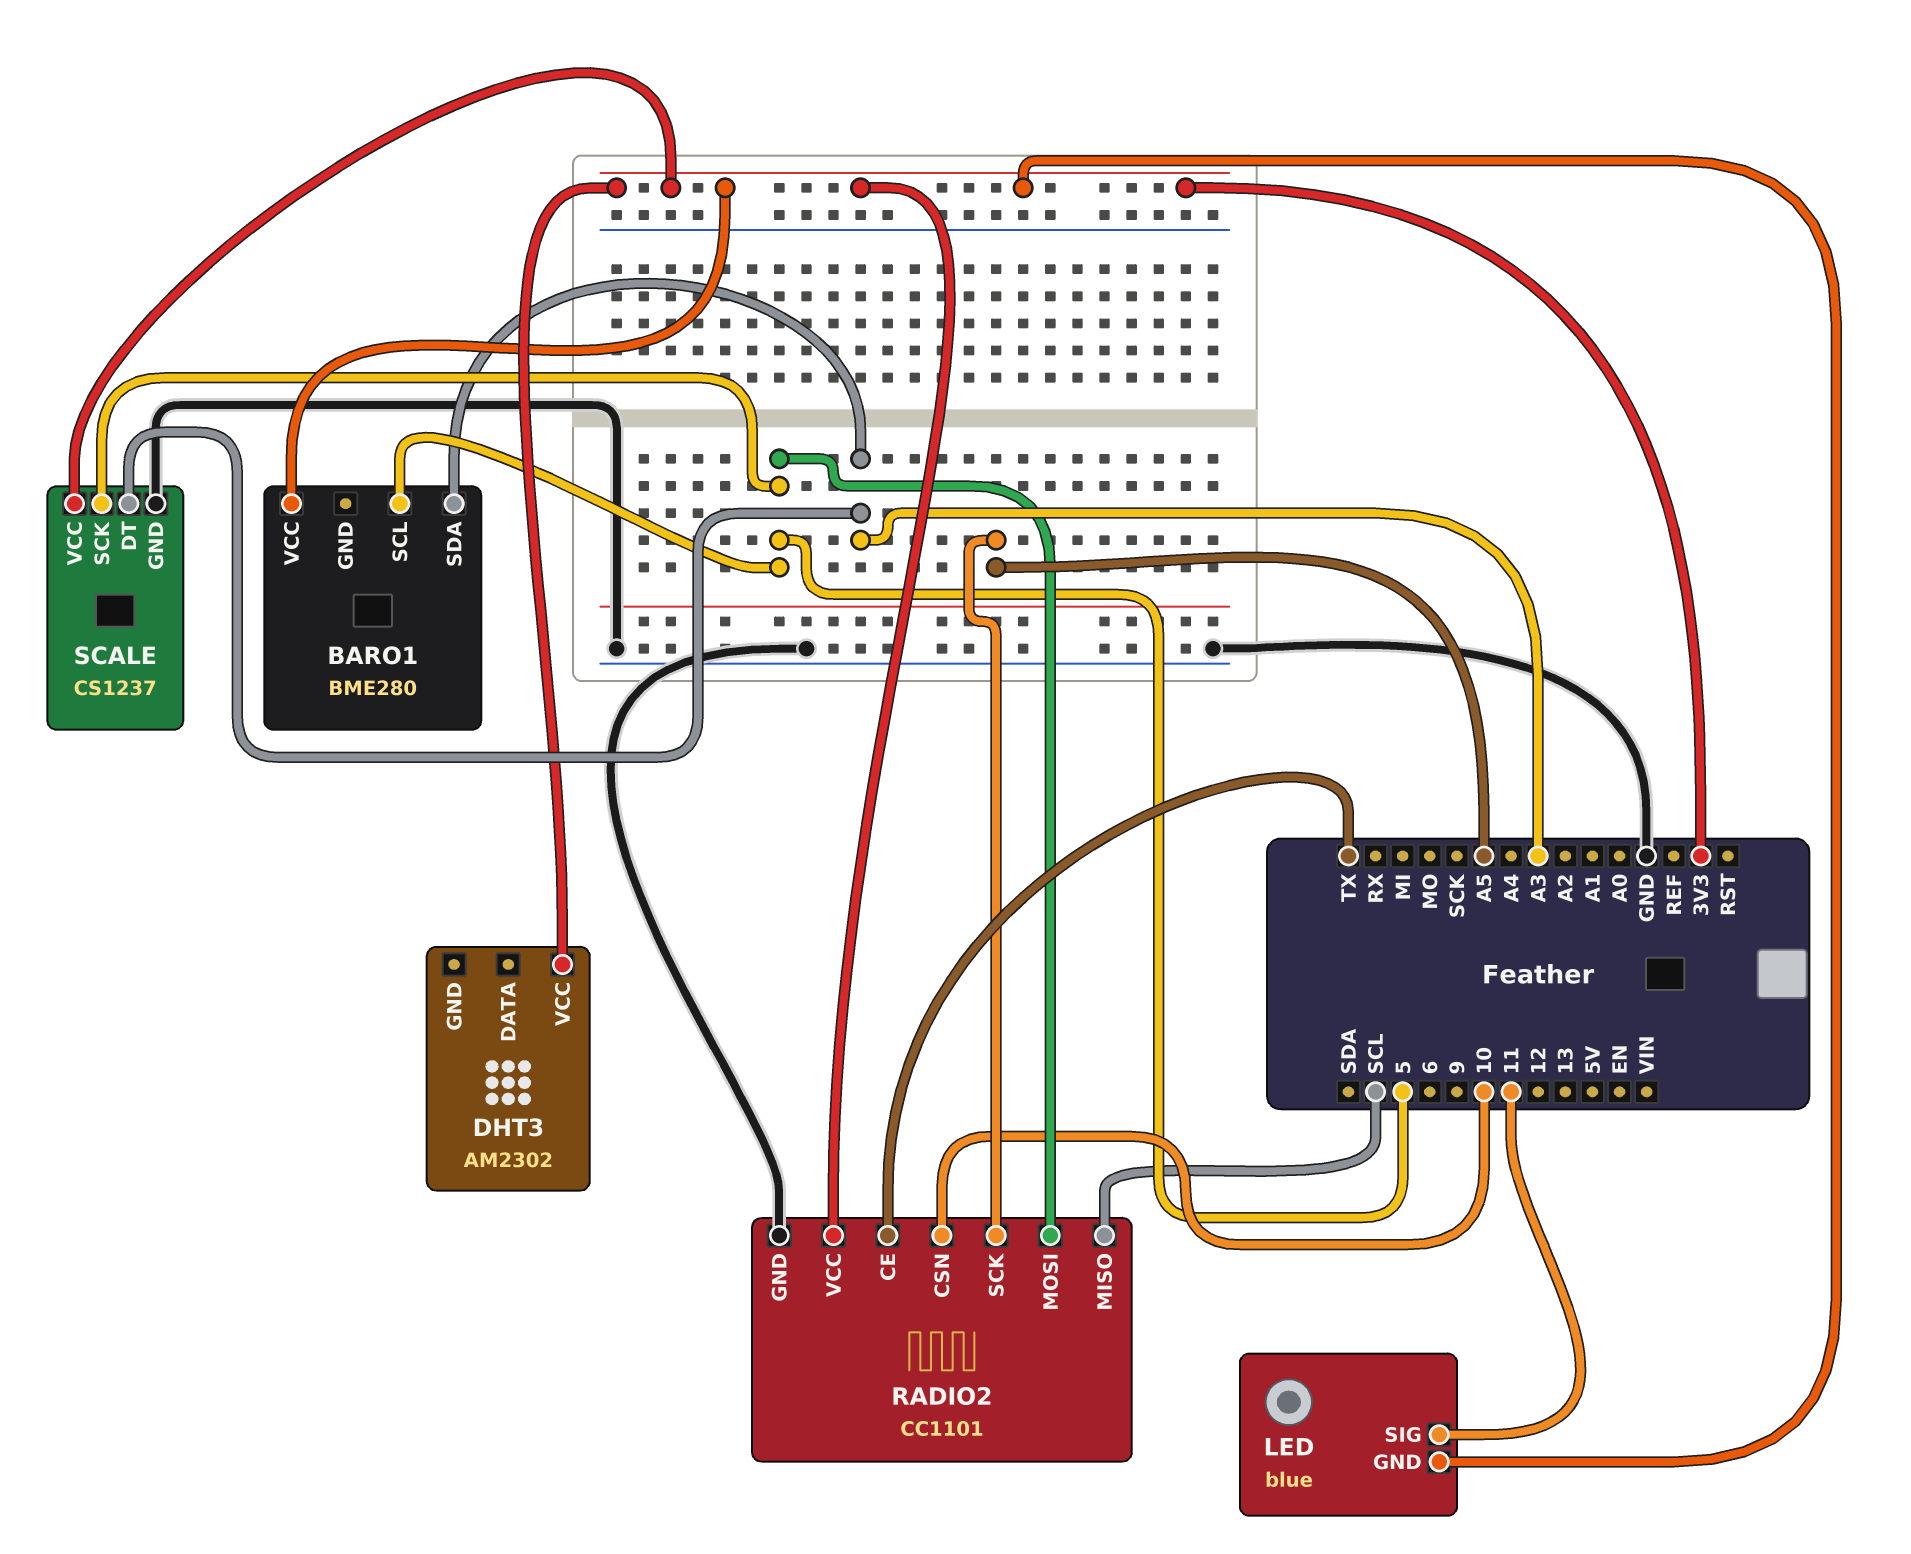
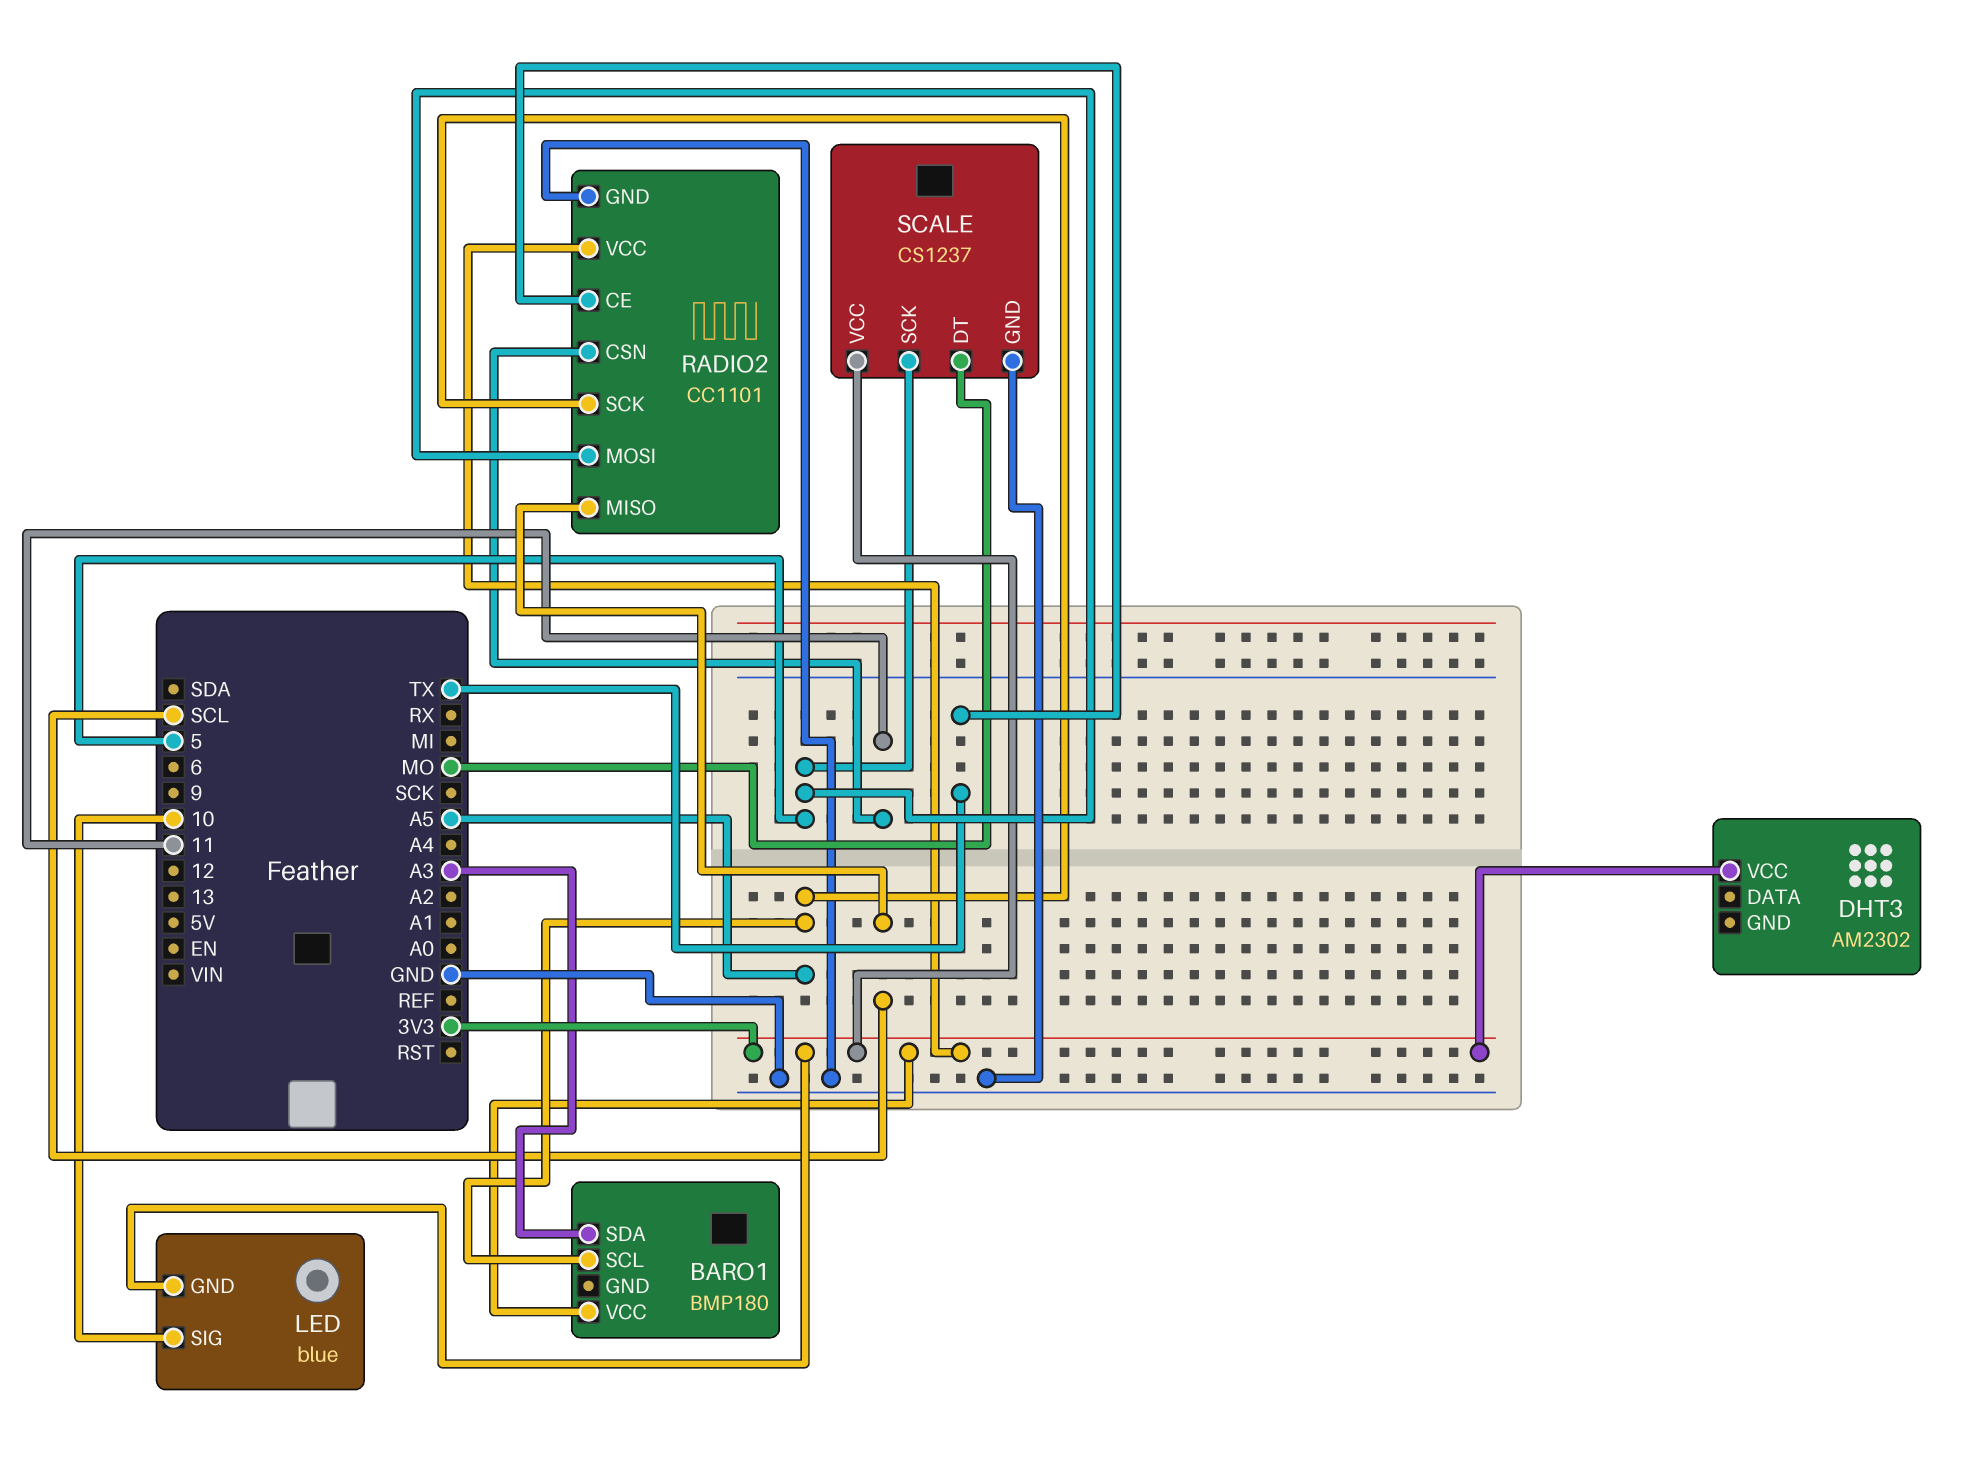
BARO1: BME280 -> BMP180
BARO1 pin SCL: 5 -> A5
LED pin SIG: 11 -> 10
RADIO2 pin CSN: 10 -> 11
SCALE pin DT: A3 -> MO

